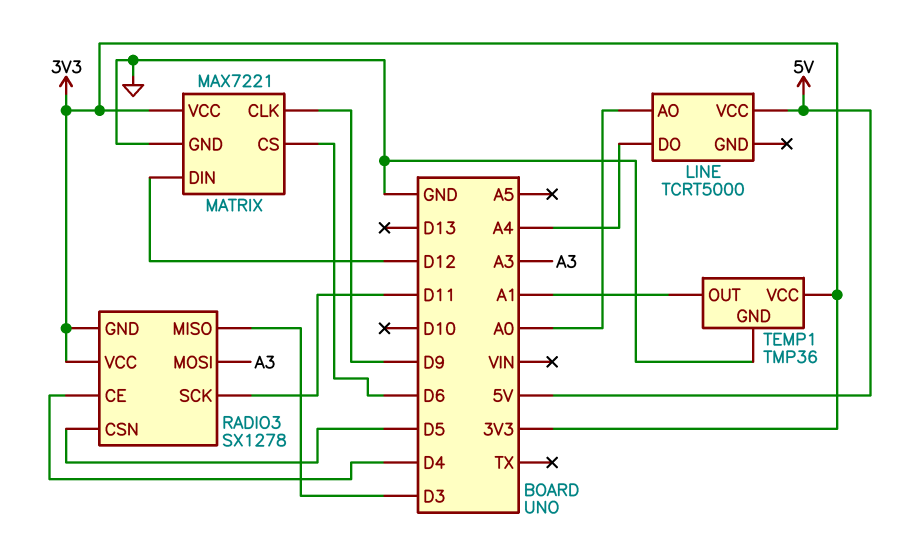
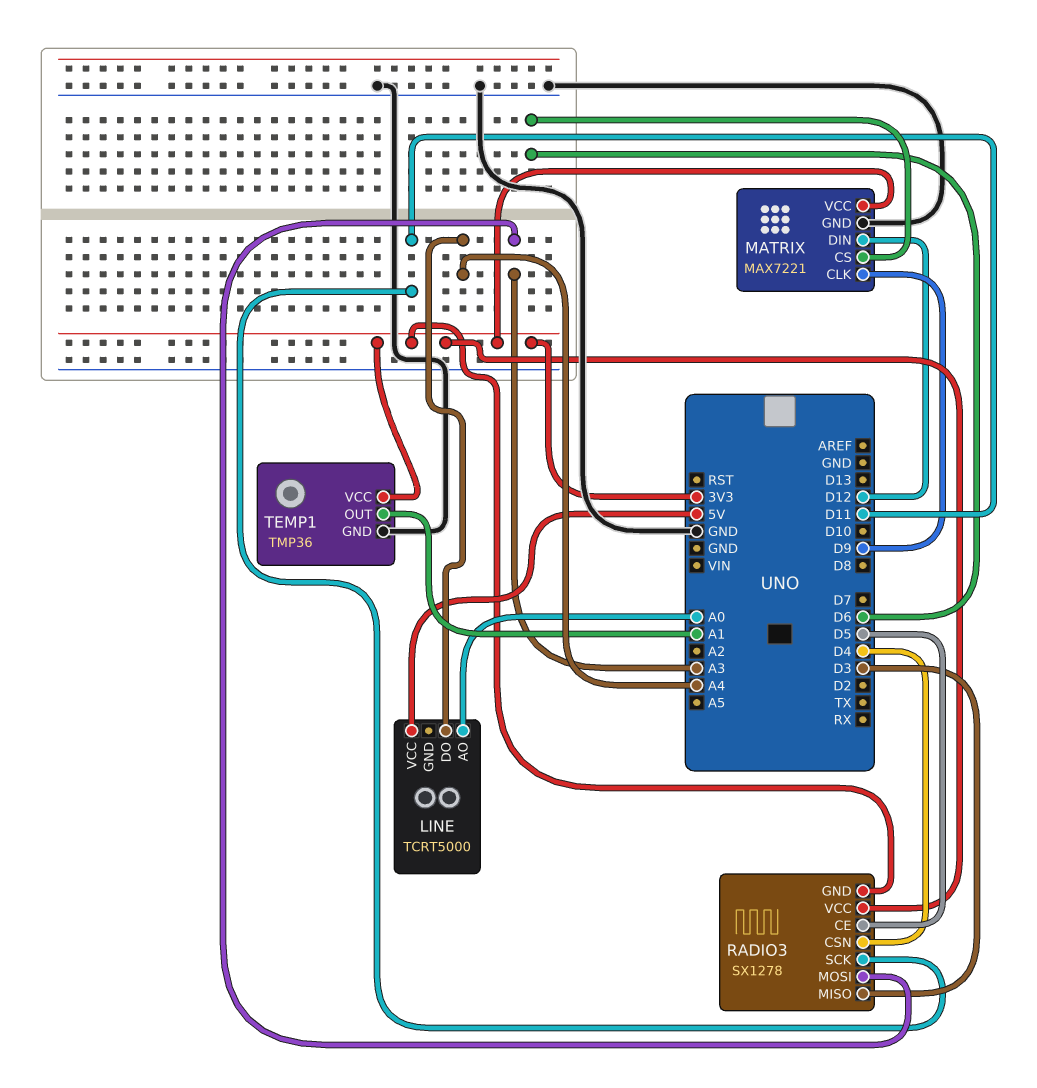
RADIO3 pin CE: D4 -> D5
RADIO3 pin CSN: D5 -> D4

